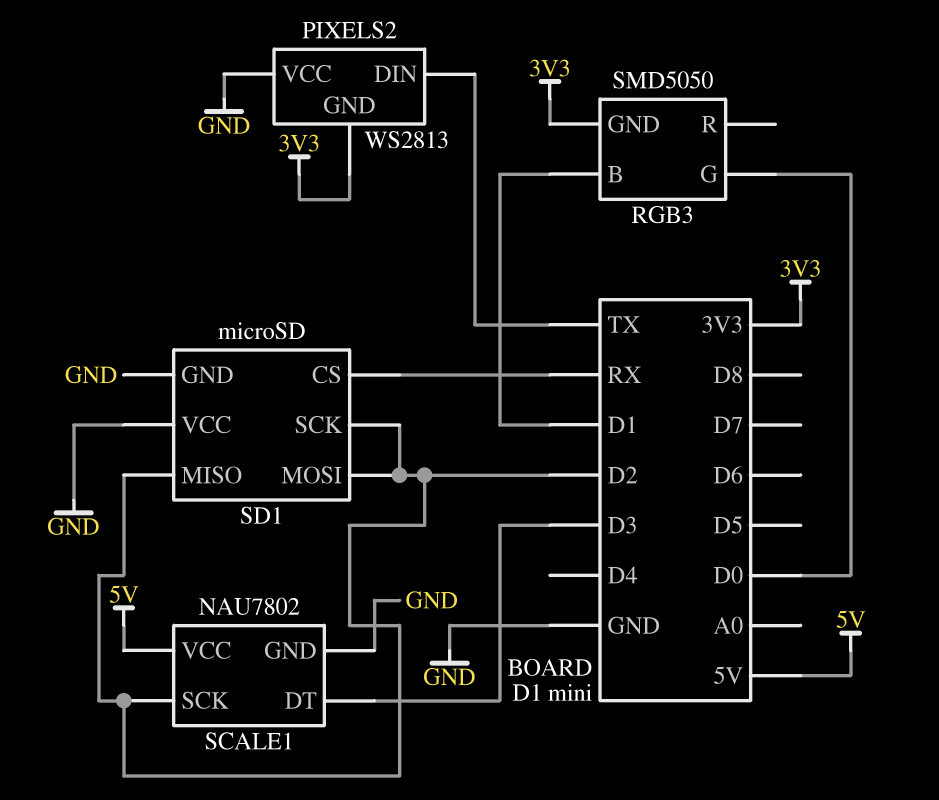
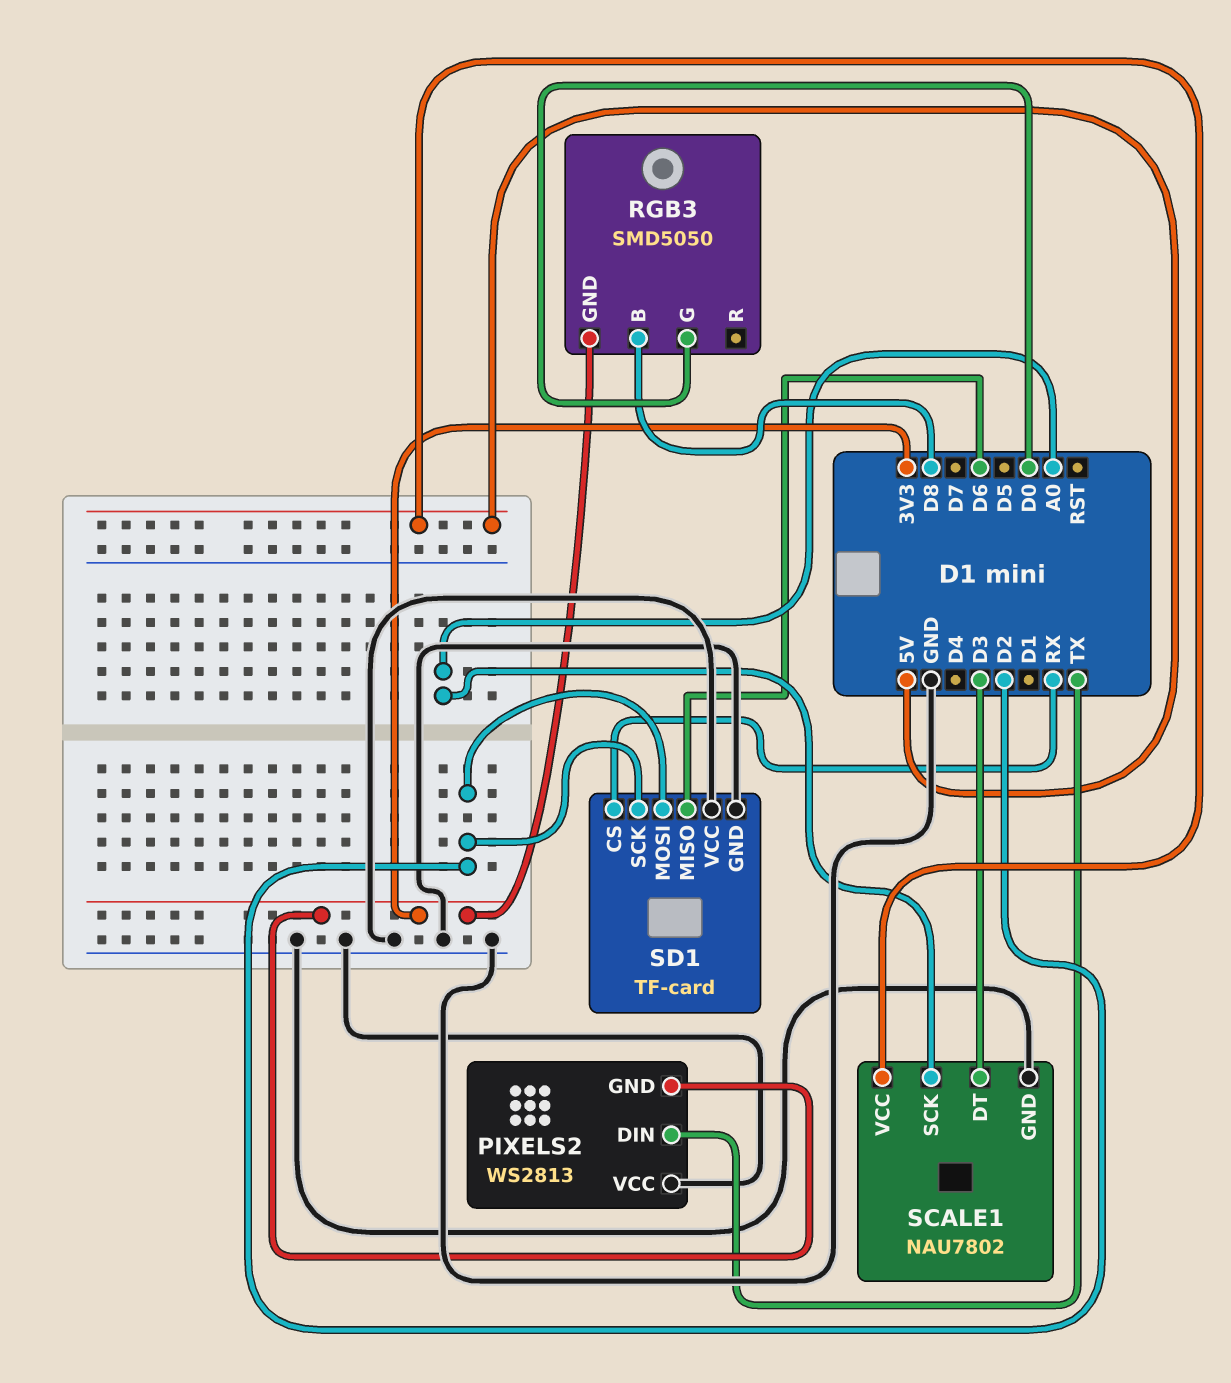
RGB3 pin B: D1 -> D8
SCALE1 pin SCK: D2 -> A0
SD1: microSD -> TF-card
SD1 pin MISO: D2 -> D6

